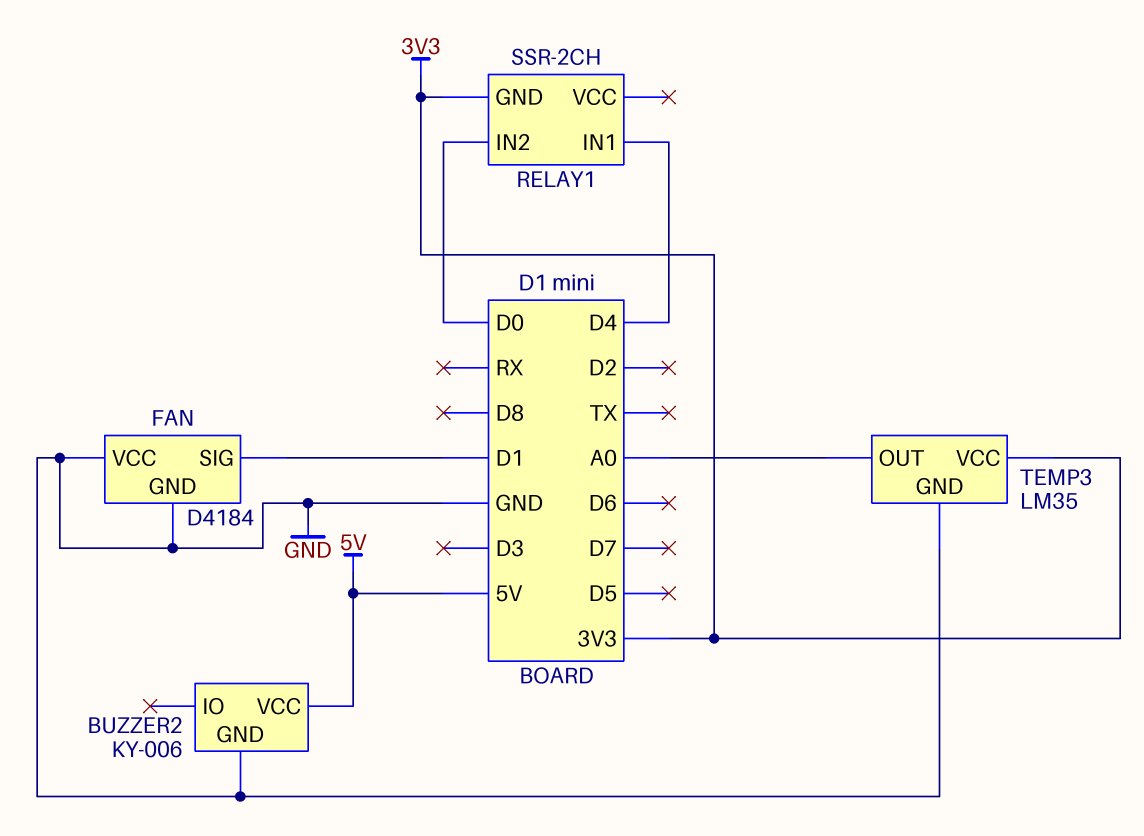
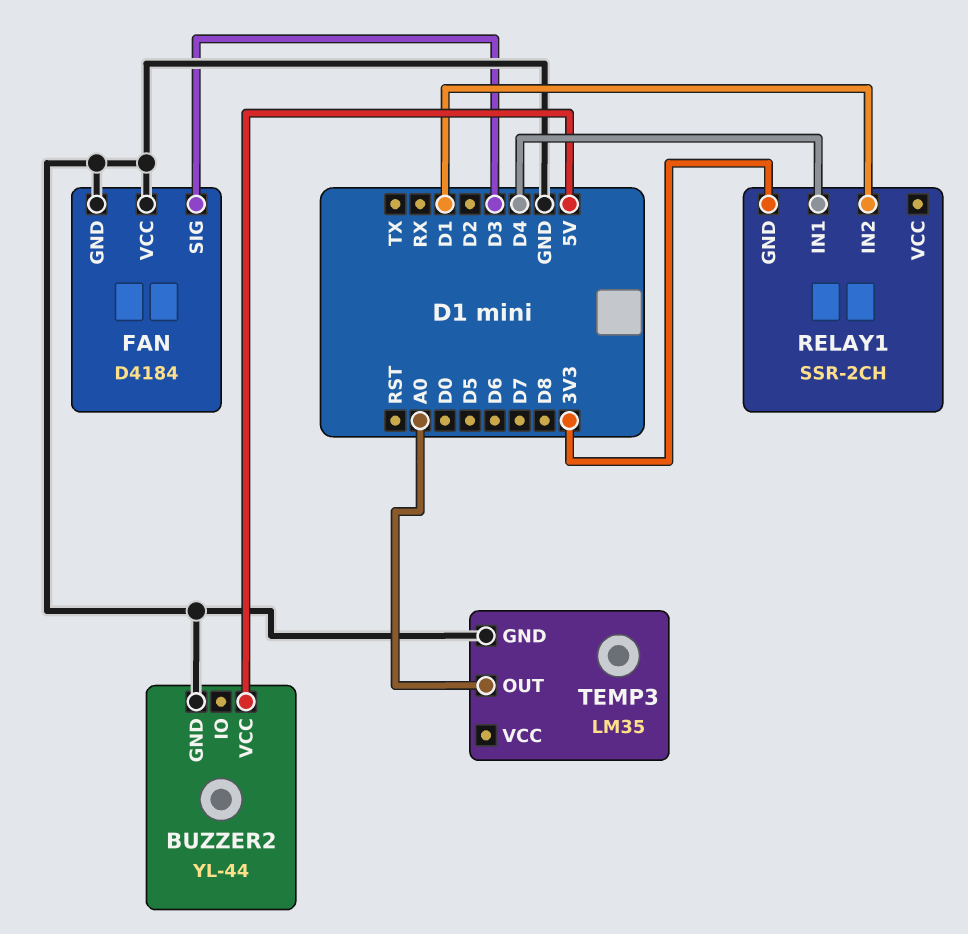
BUZZER2: KY-006 -> YL-44
FAN pin SIG: D1 -> D3
RELAY1 pin IN2: D0 -> D1
TEMP3 pin VCC: 3V3 -> none

